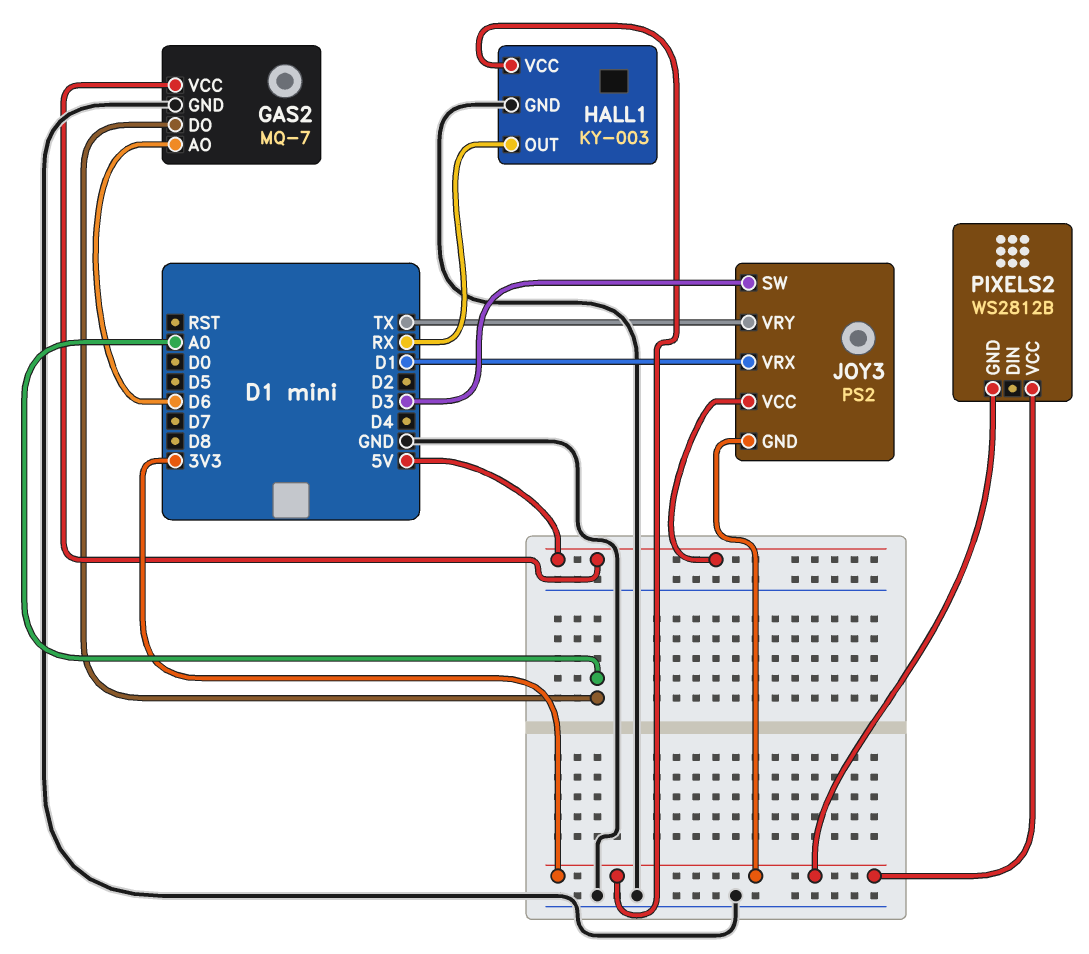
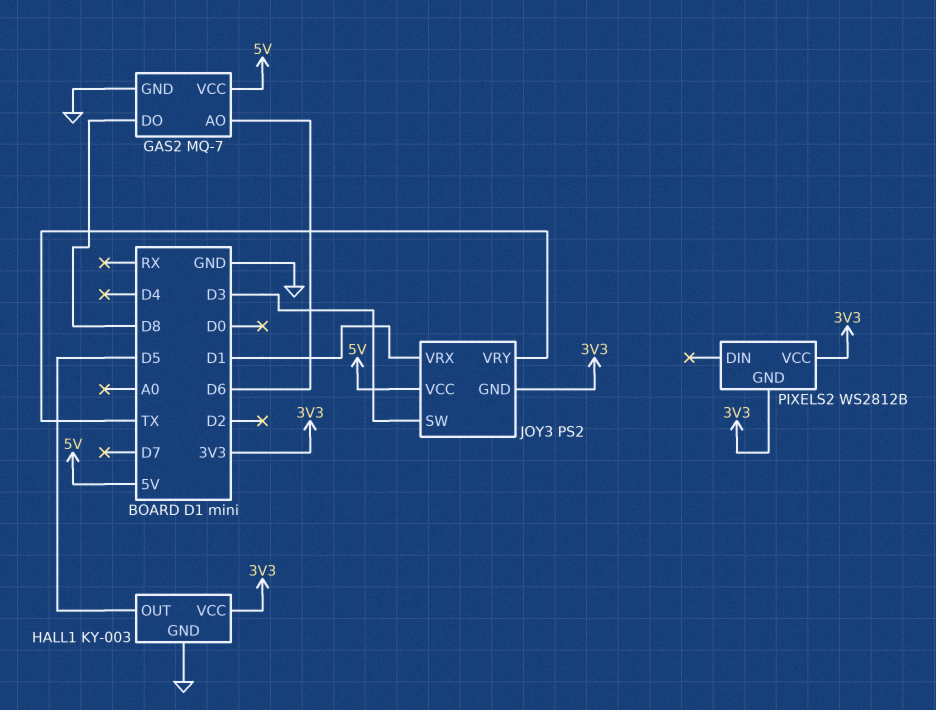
GAS2 pin DO: A0 -> D8
HALL1 pin OUT: RX -> D5

